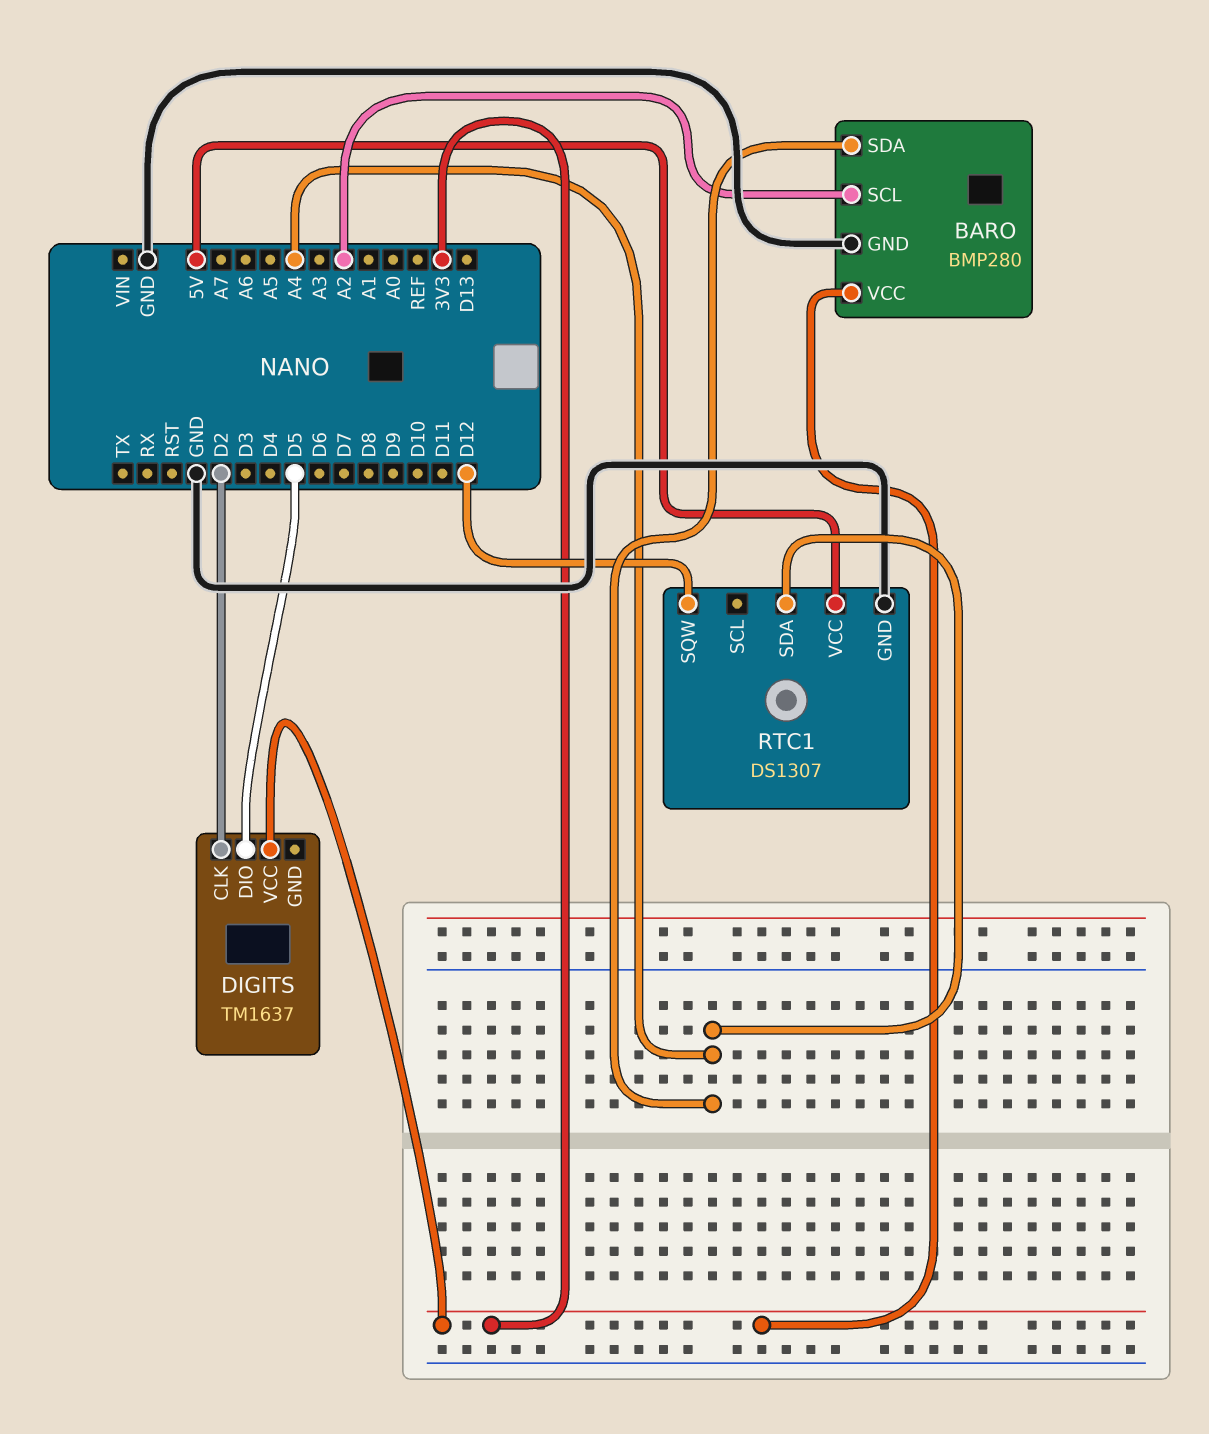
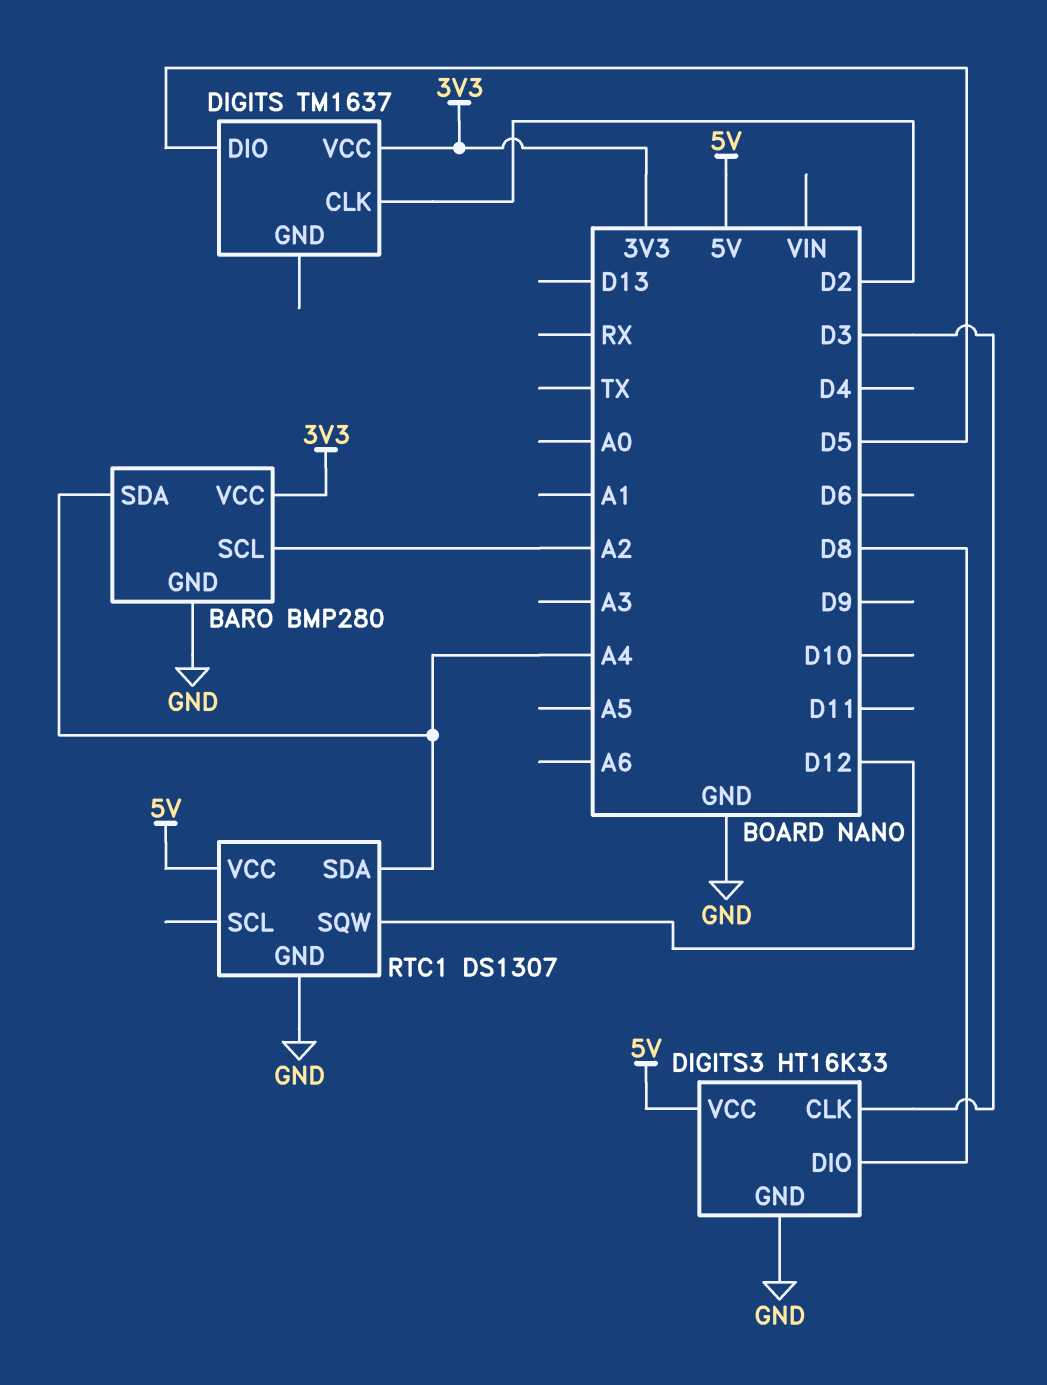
DIGITS3: none -> HT16K33
DIGITS3 pin CLK: none -> D3
DIGITS3 pin DIO: none -> D8
DIGITS3 pin GND: none -> GND
DIGITS3 pin VCC: none -> 5V

